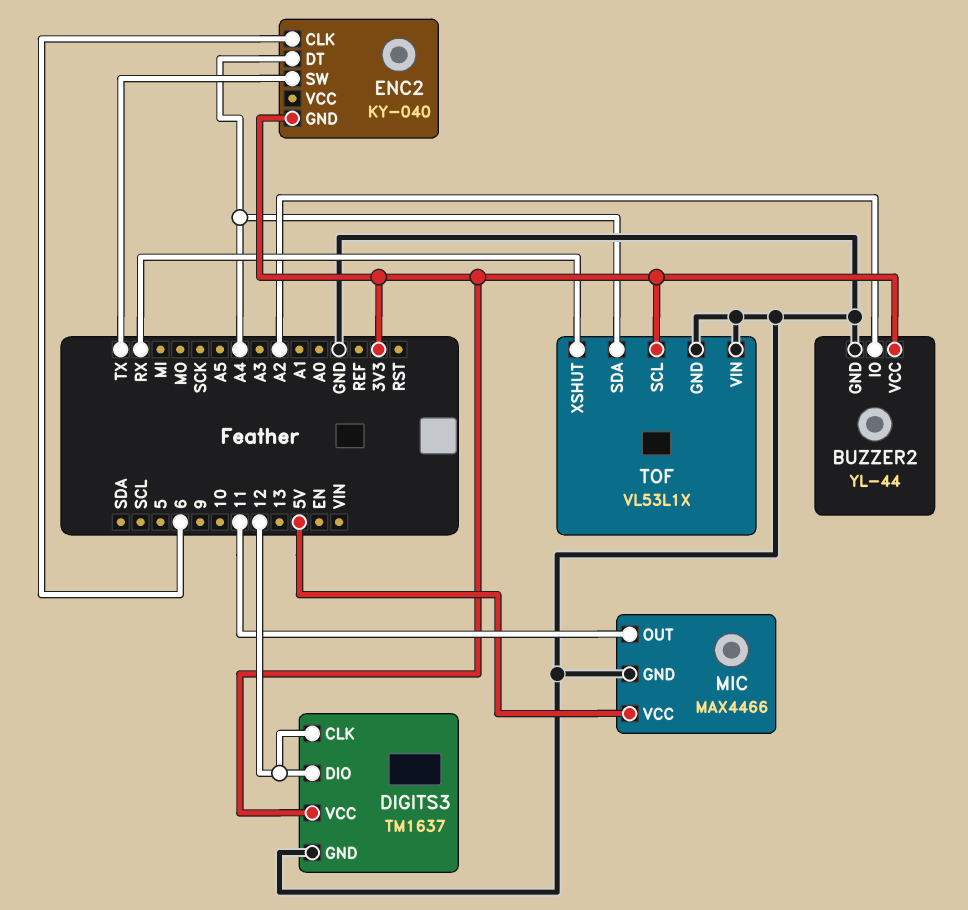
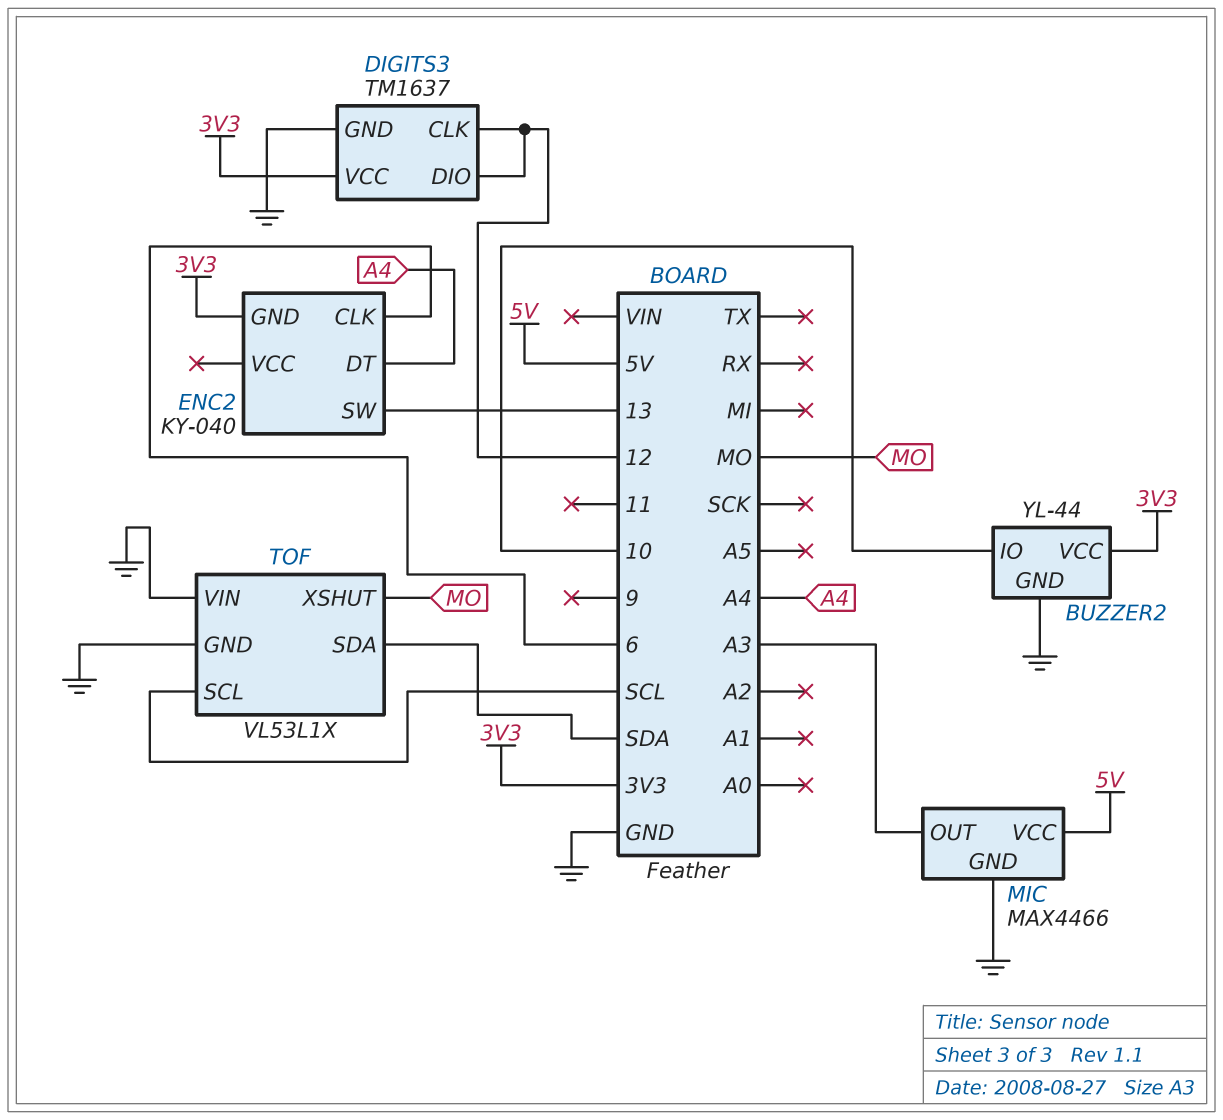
BUZZER2 pin IO: A2 -> 10
ENC2 pin SW: TX -> 13
MIC pin OUT: 11 -> A3
TOF pin SCL: 3V3 -> SCL
TOF pin SDA: A4 -> SDA
TOF pin XSHUT: RX -> MO

